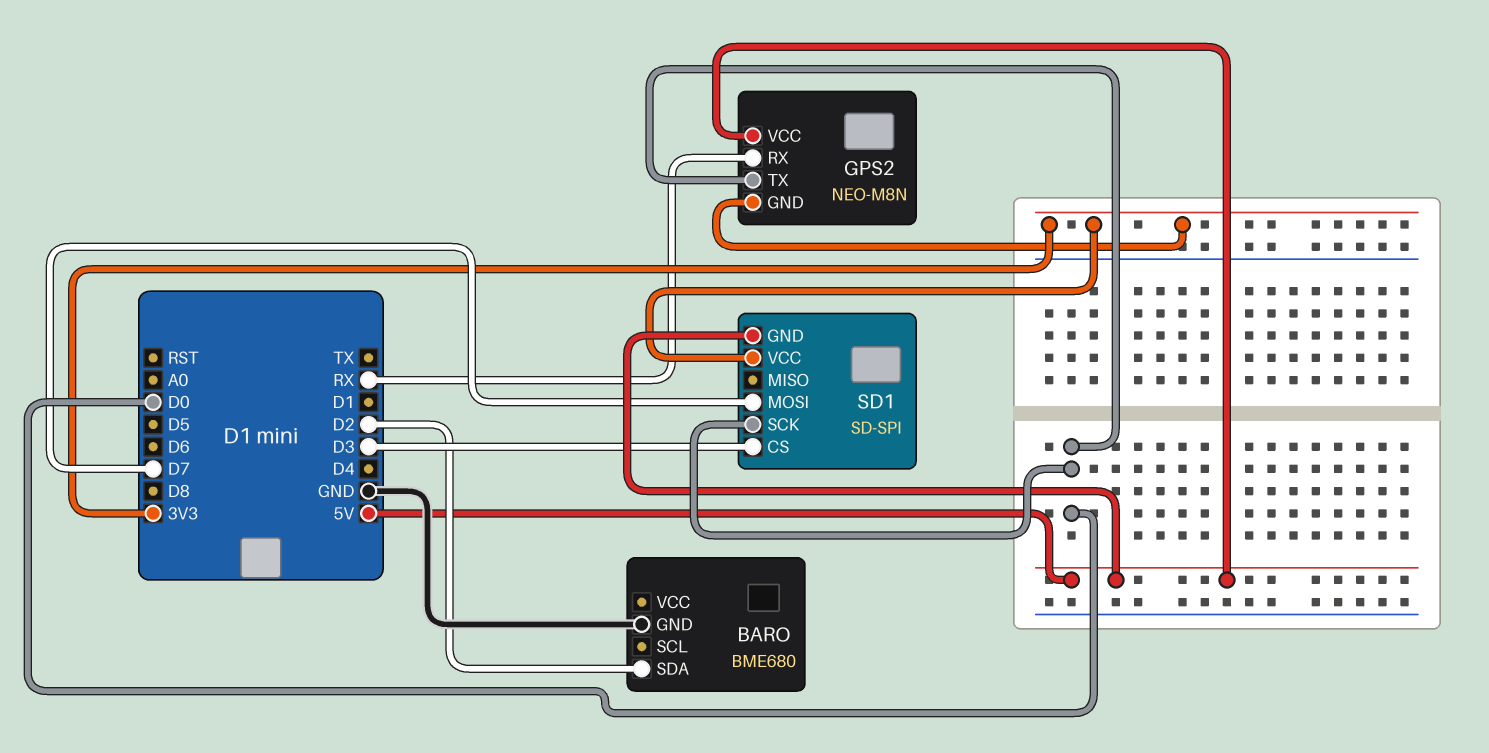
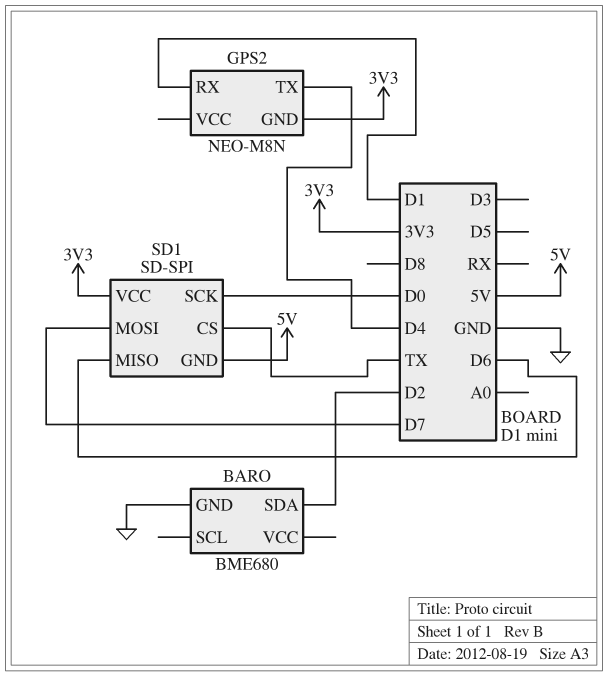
GPS2 pin RX: RX -> D1
GPS2 pin TX: D0 -> D4
GPS2 pin VCC: 5V -> none
SD1 pin CS: D3 -> TX
SD1 pin MISO: none -> D6

